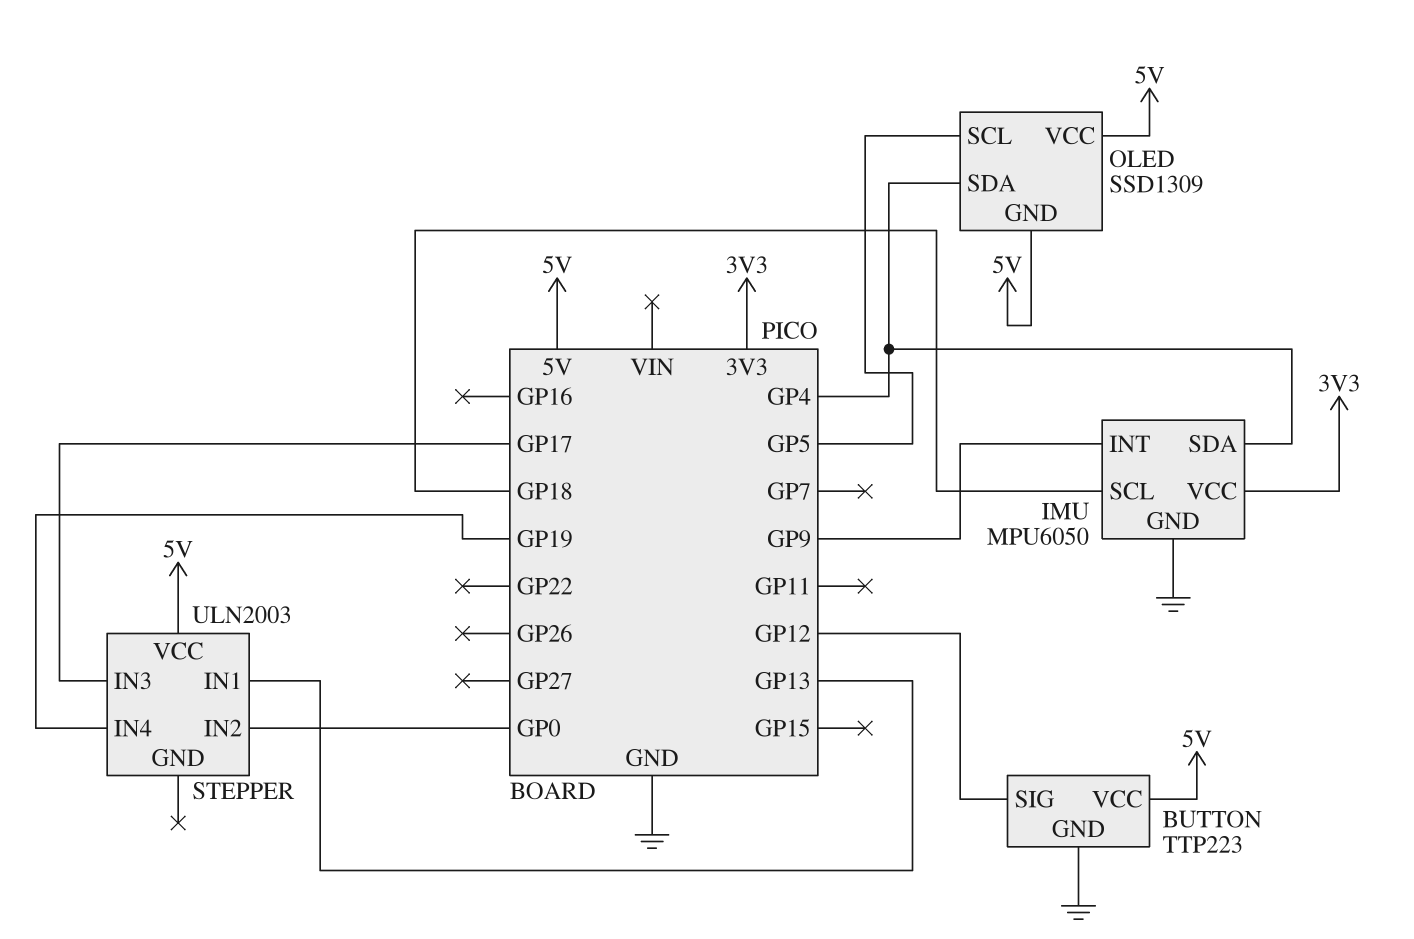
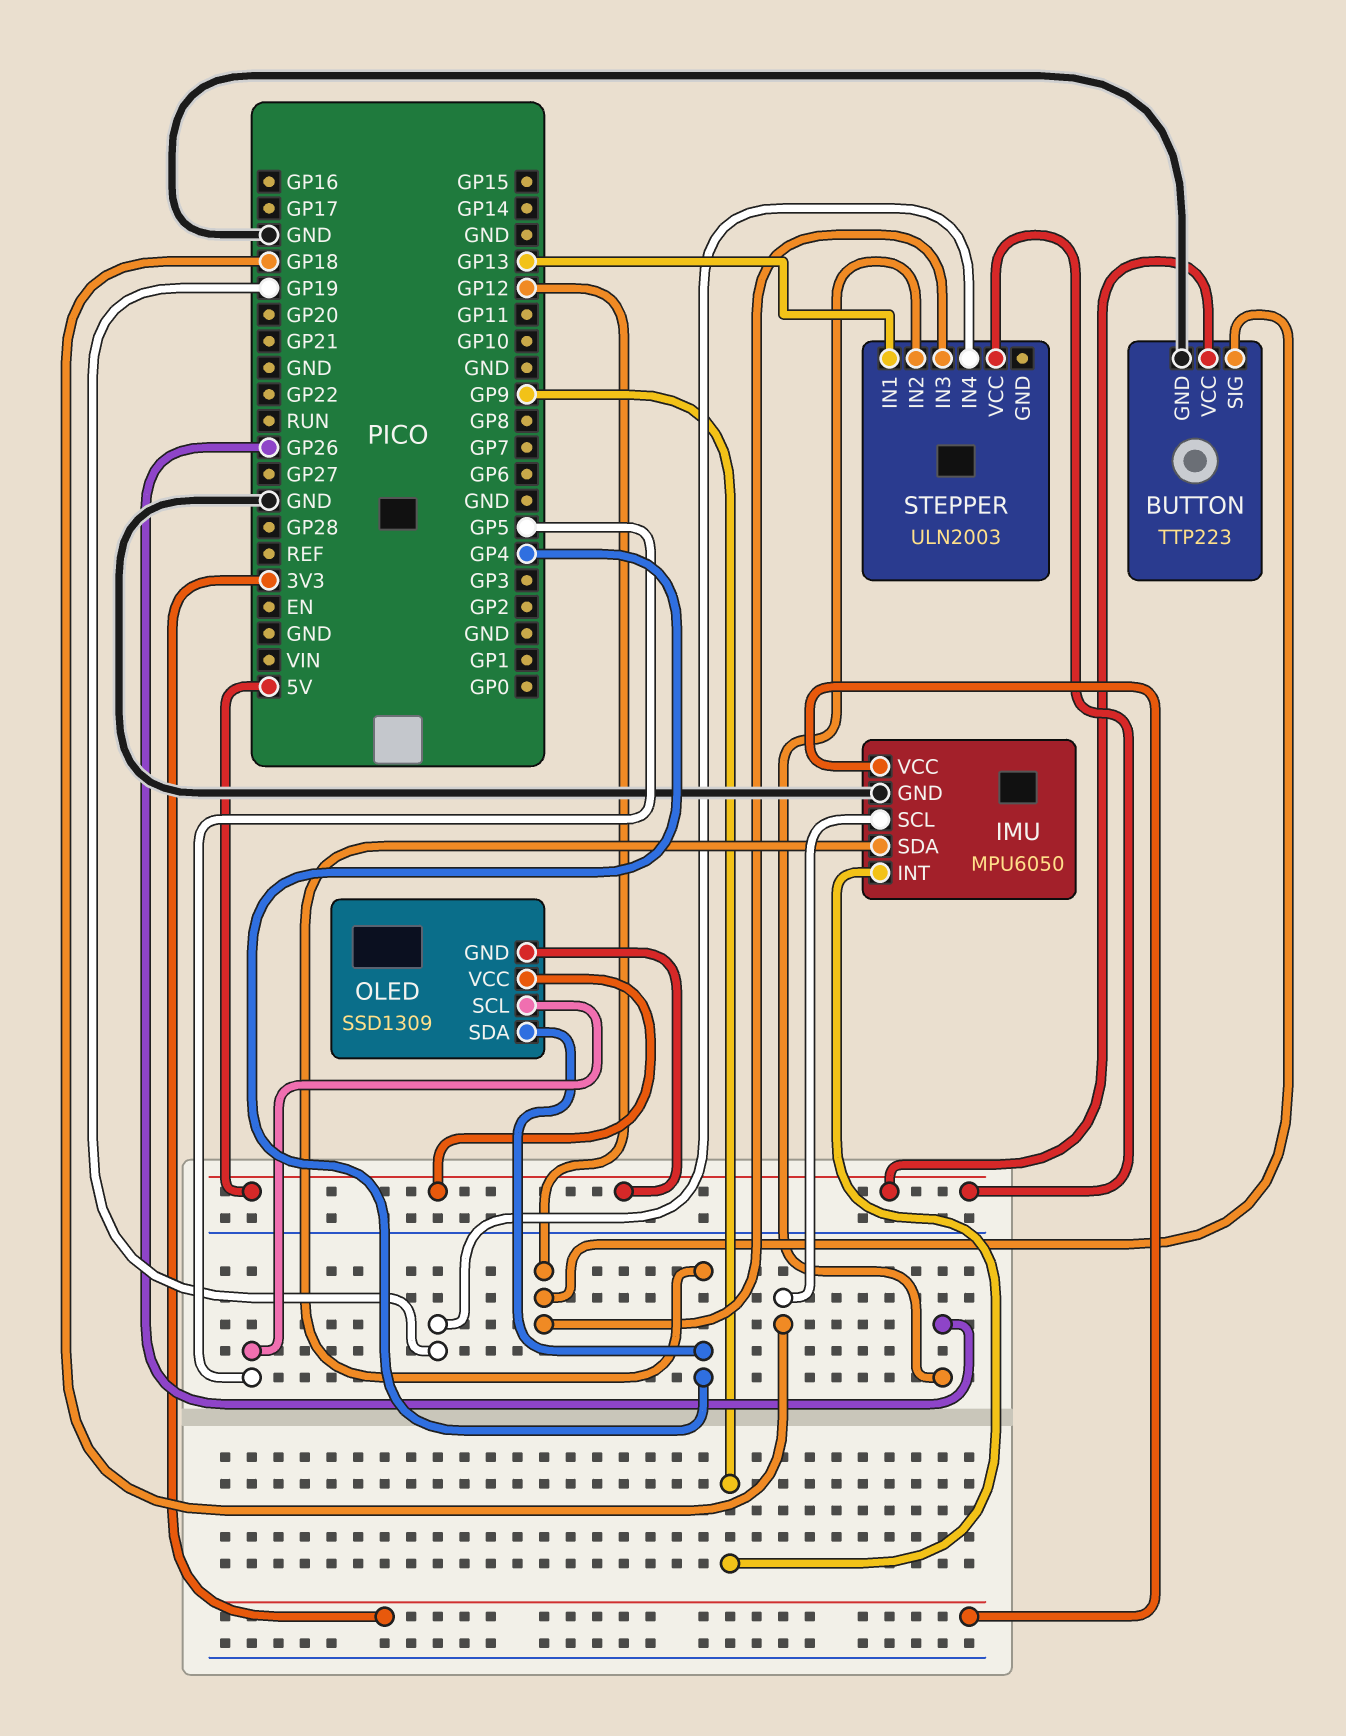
STEPPER pin IN2: GP0 -> GP26
STEPPER pin IN3: GP17 -> GP12

